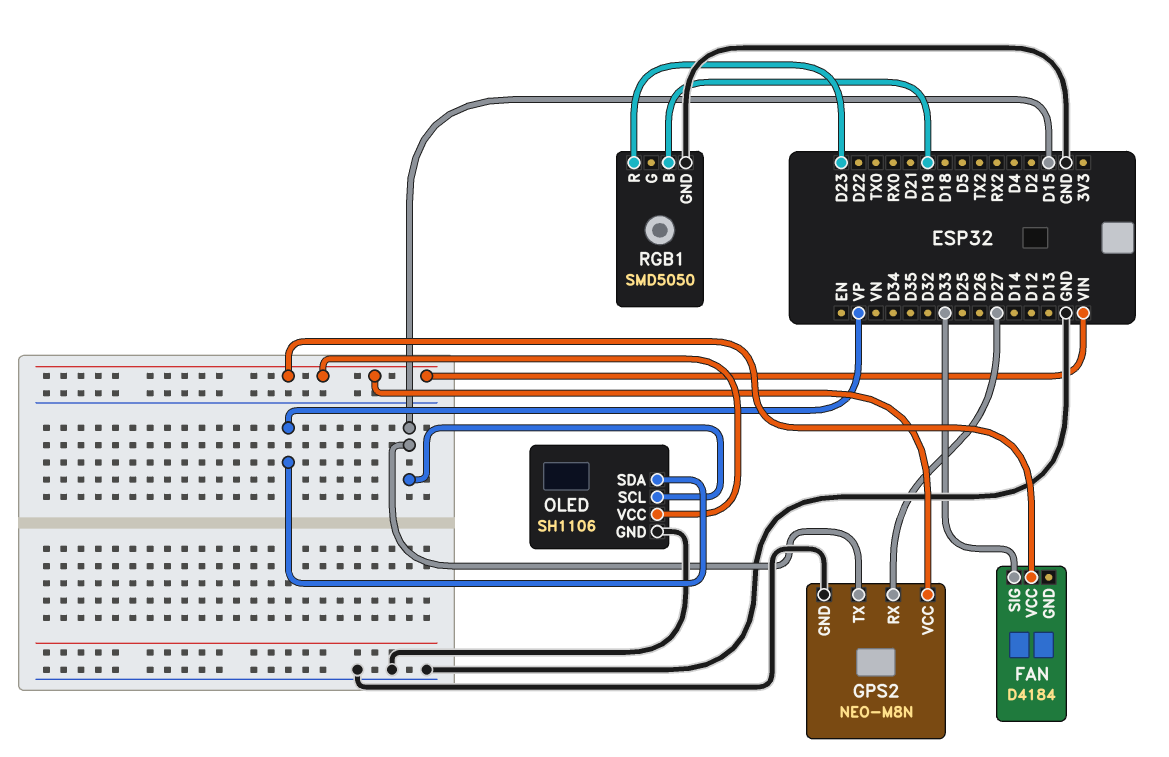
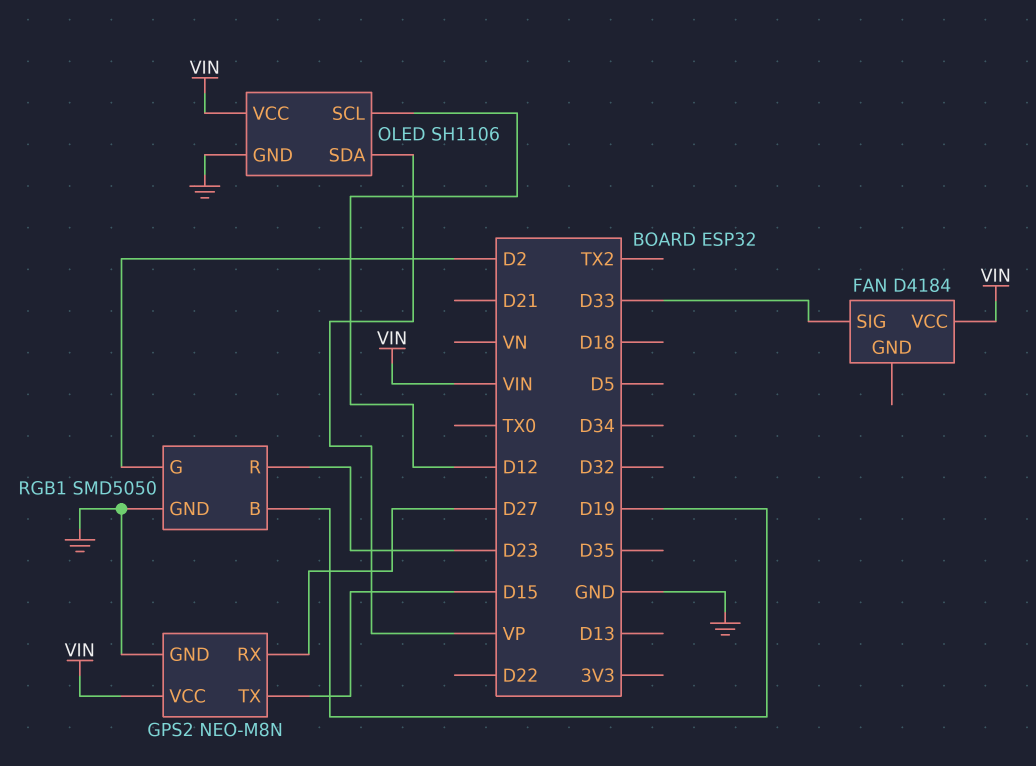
OLED pin SCL: D15 -> D12
RGB1 pin G: none -> D2

